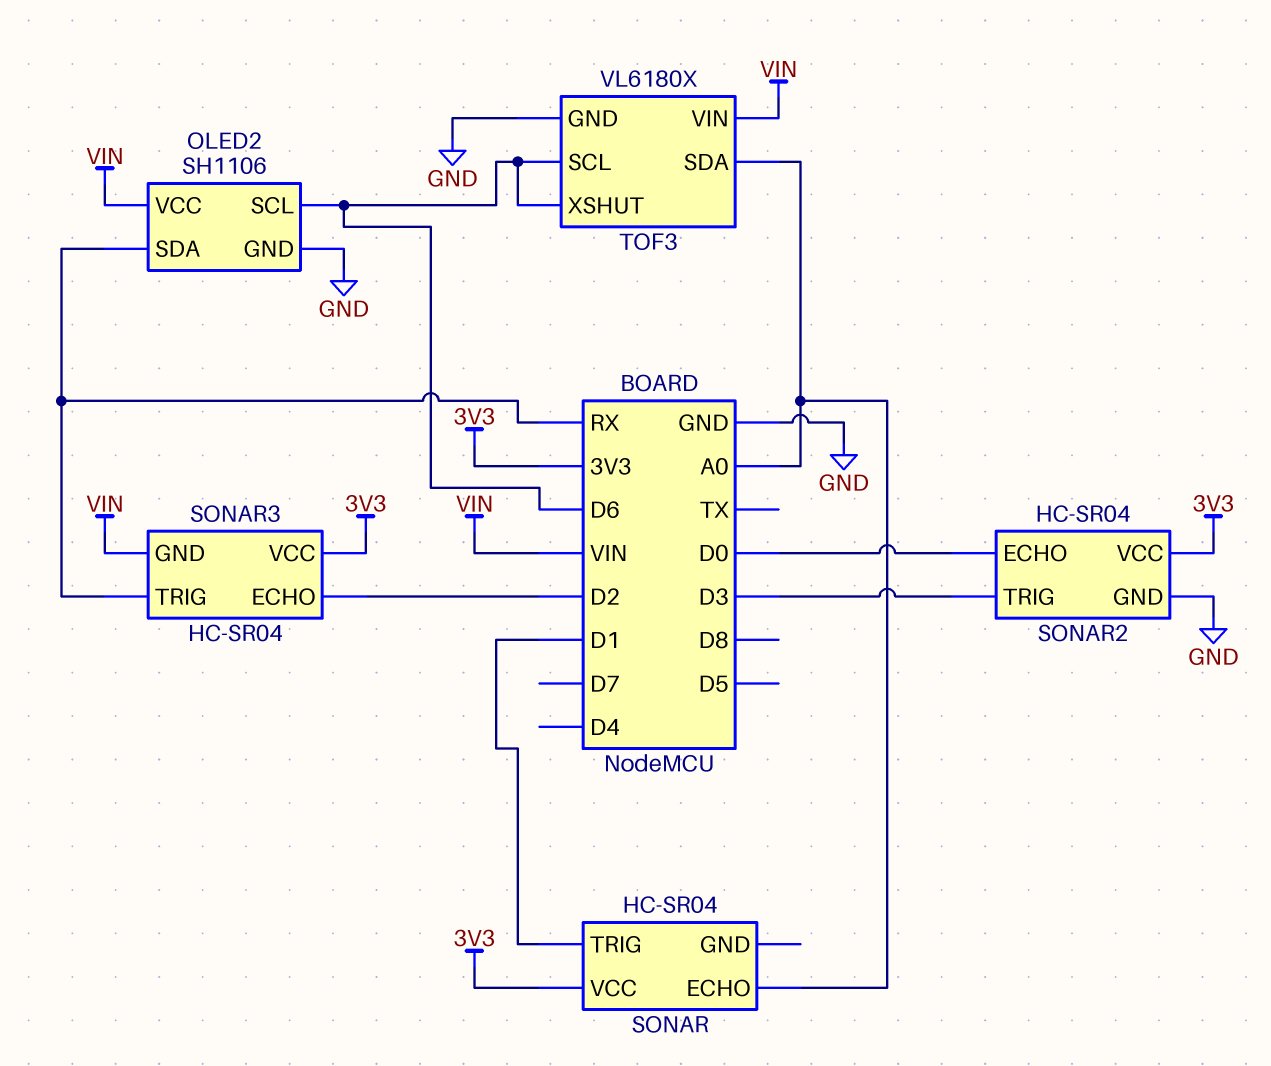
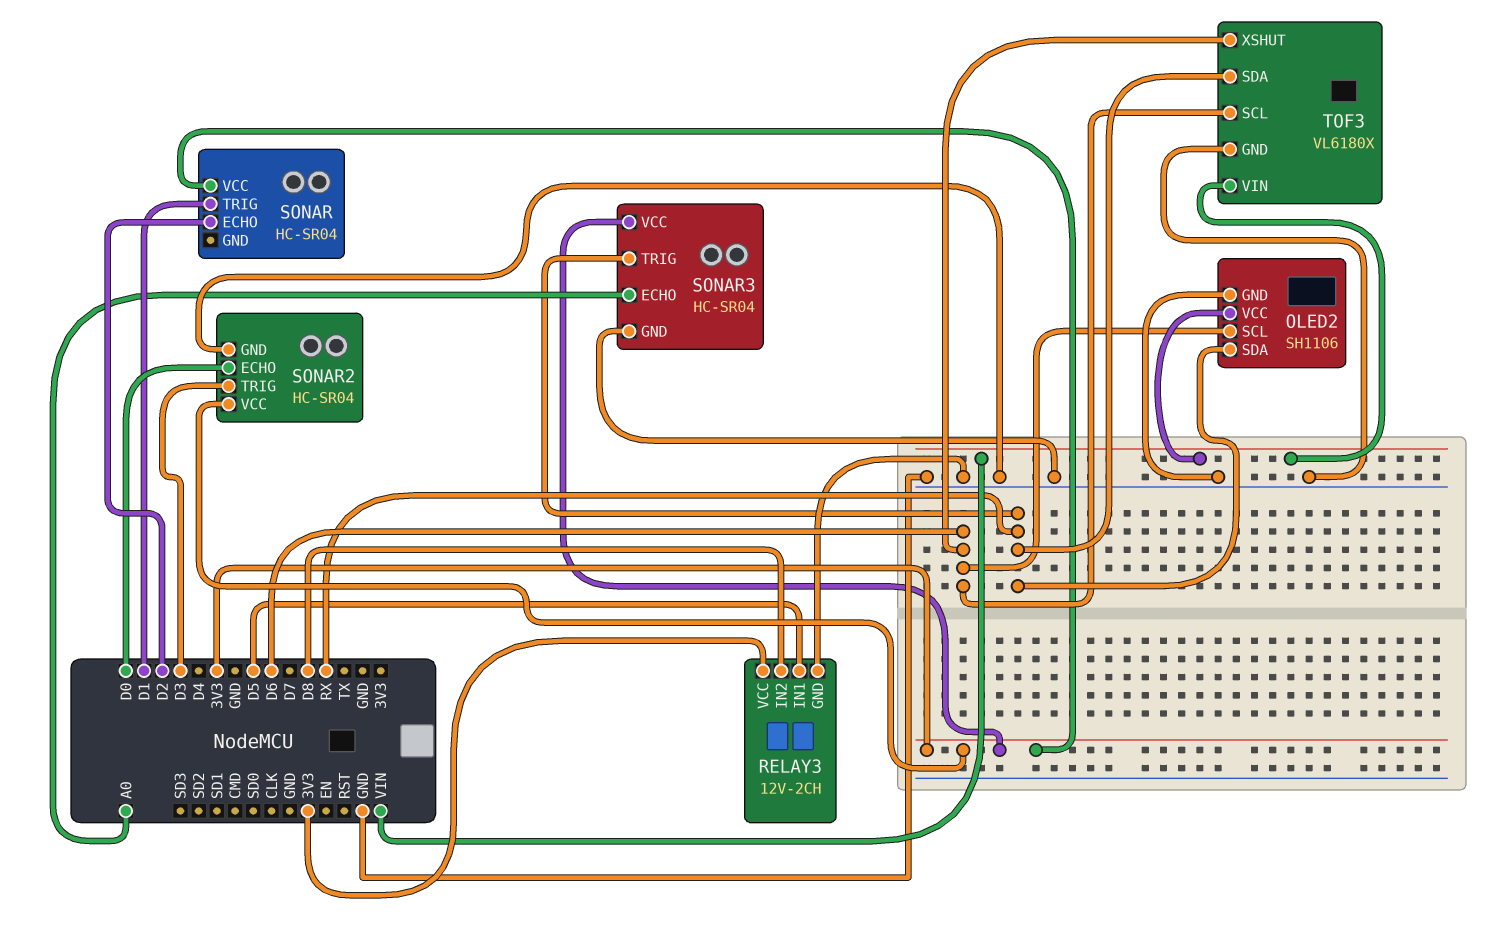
RELAY3: none -> 12V-2CH
RELAY3 pin GND: none -> GND
RELAY3 pin IN1: none -> D5
RELAY3 pin IN2: none -> D8
RELAY3 pin VCC: none -> 3V3
SONAR pin ECHO: A0 -> D2
SONAR3 pin ECHO: D2 -> A0
SONAR3 pin GND: VIN -> GND
TOF3 pin SDA: A0 -> RX

